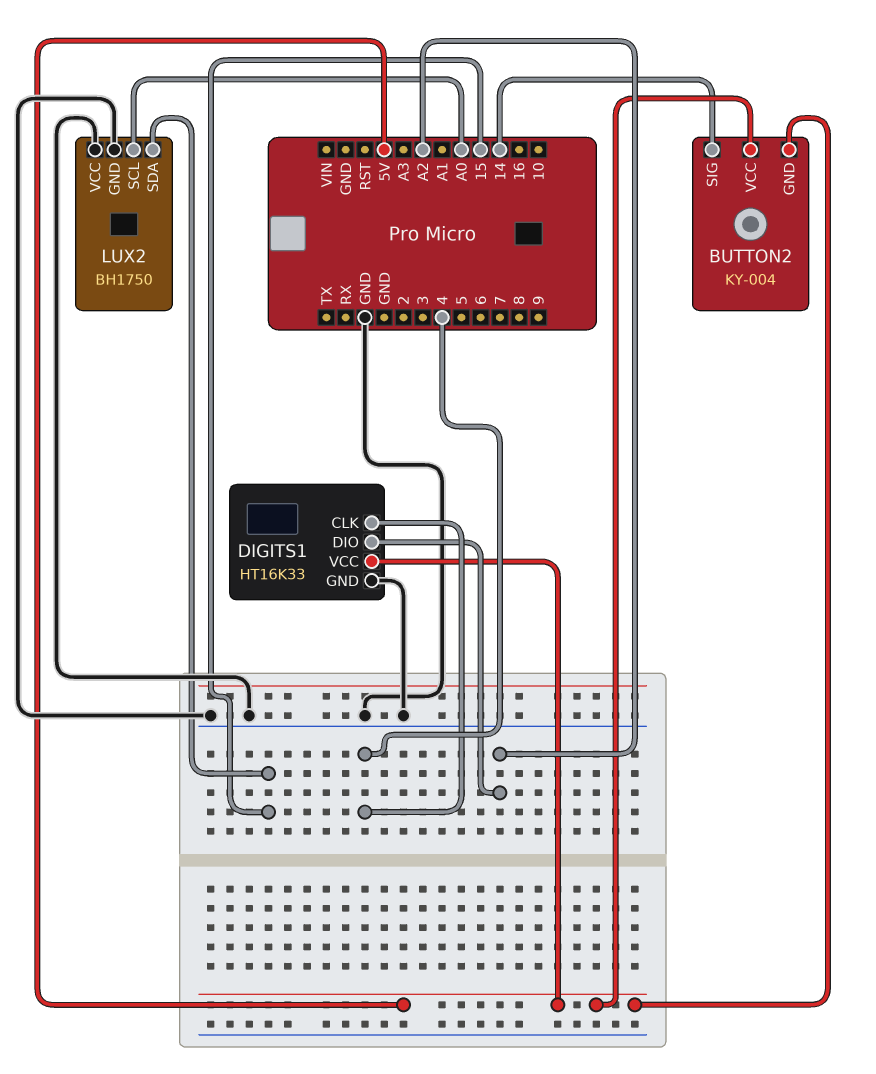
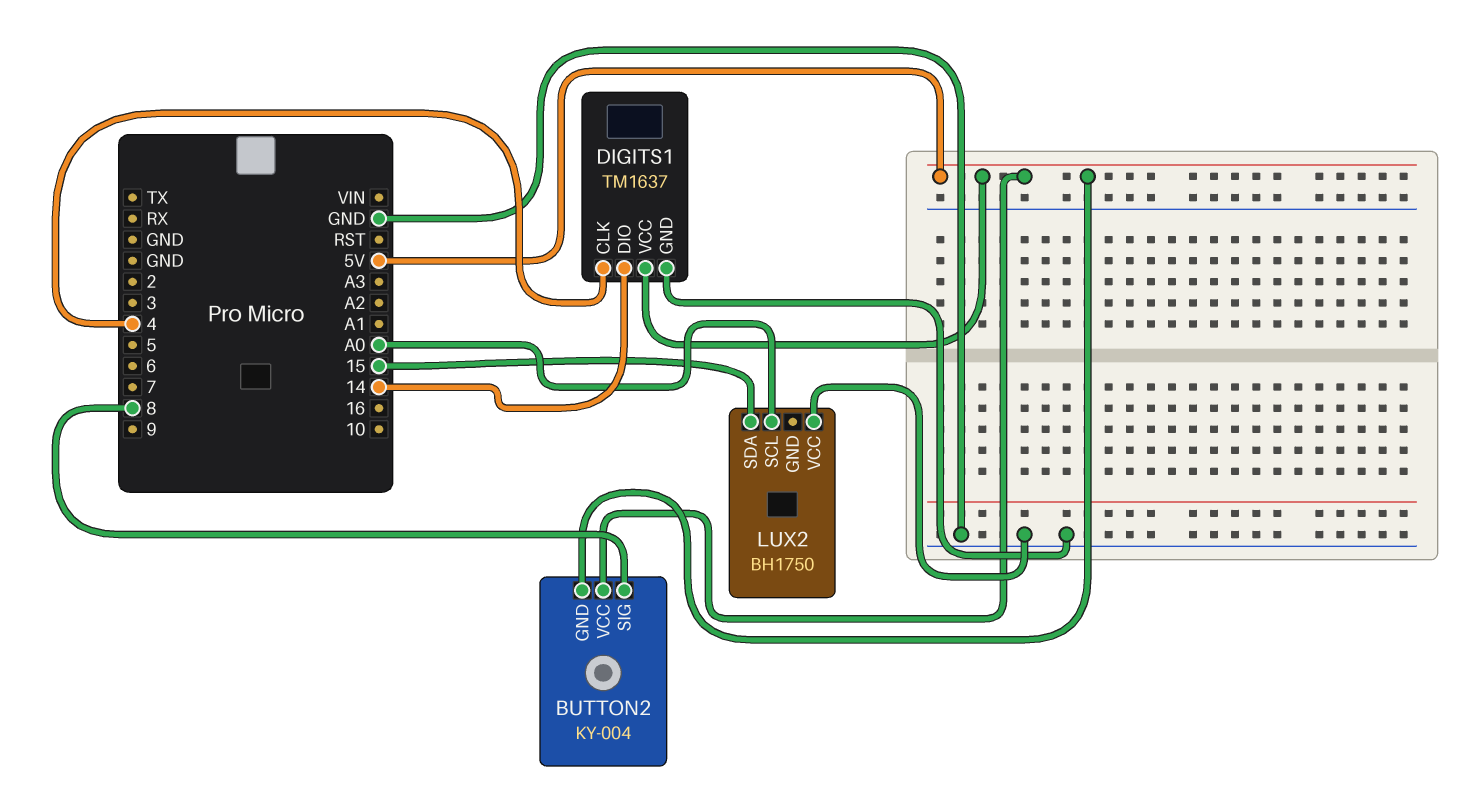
BUTTON2 pin SIG: 14 -> 8
DIGITS1: HT16K33 -> TM1637
DIGITS1 pin DIO: A2 -> 14
LUX2 pin GND: GND -> none

